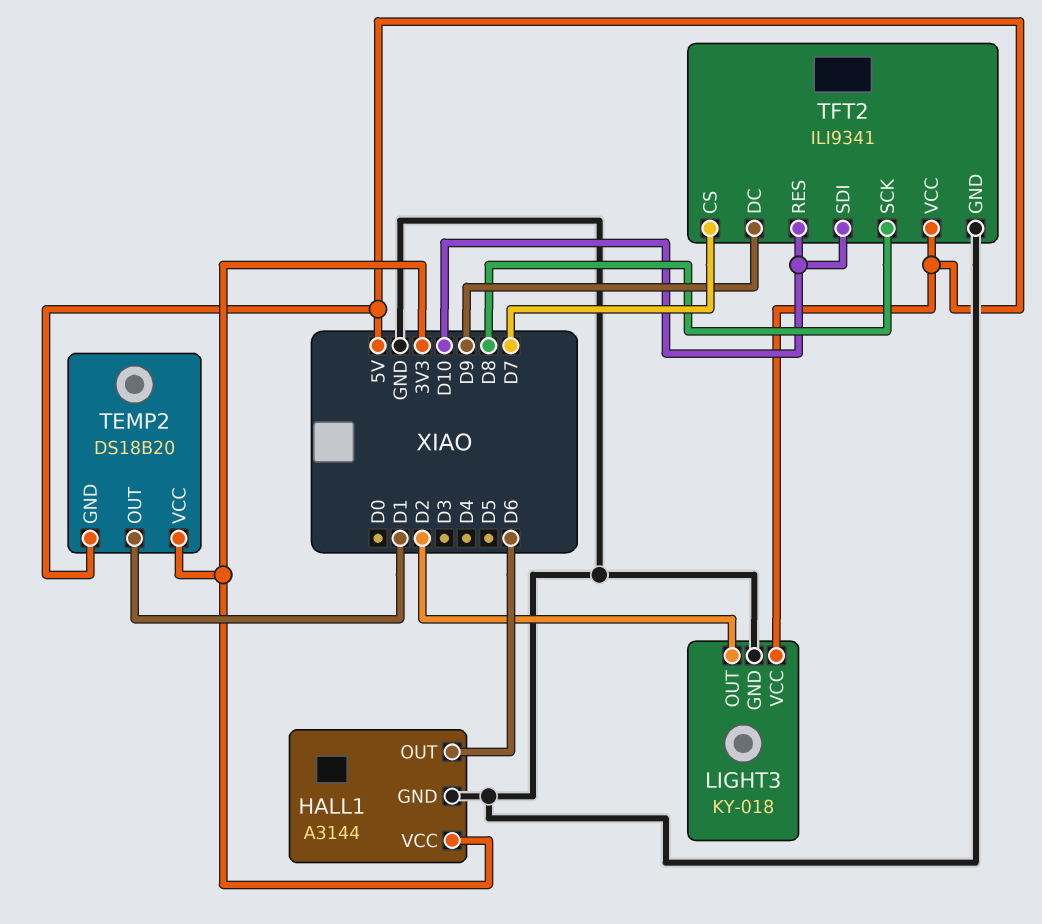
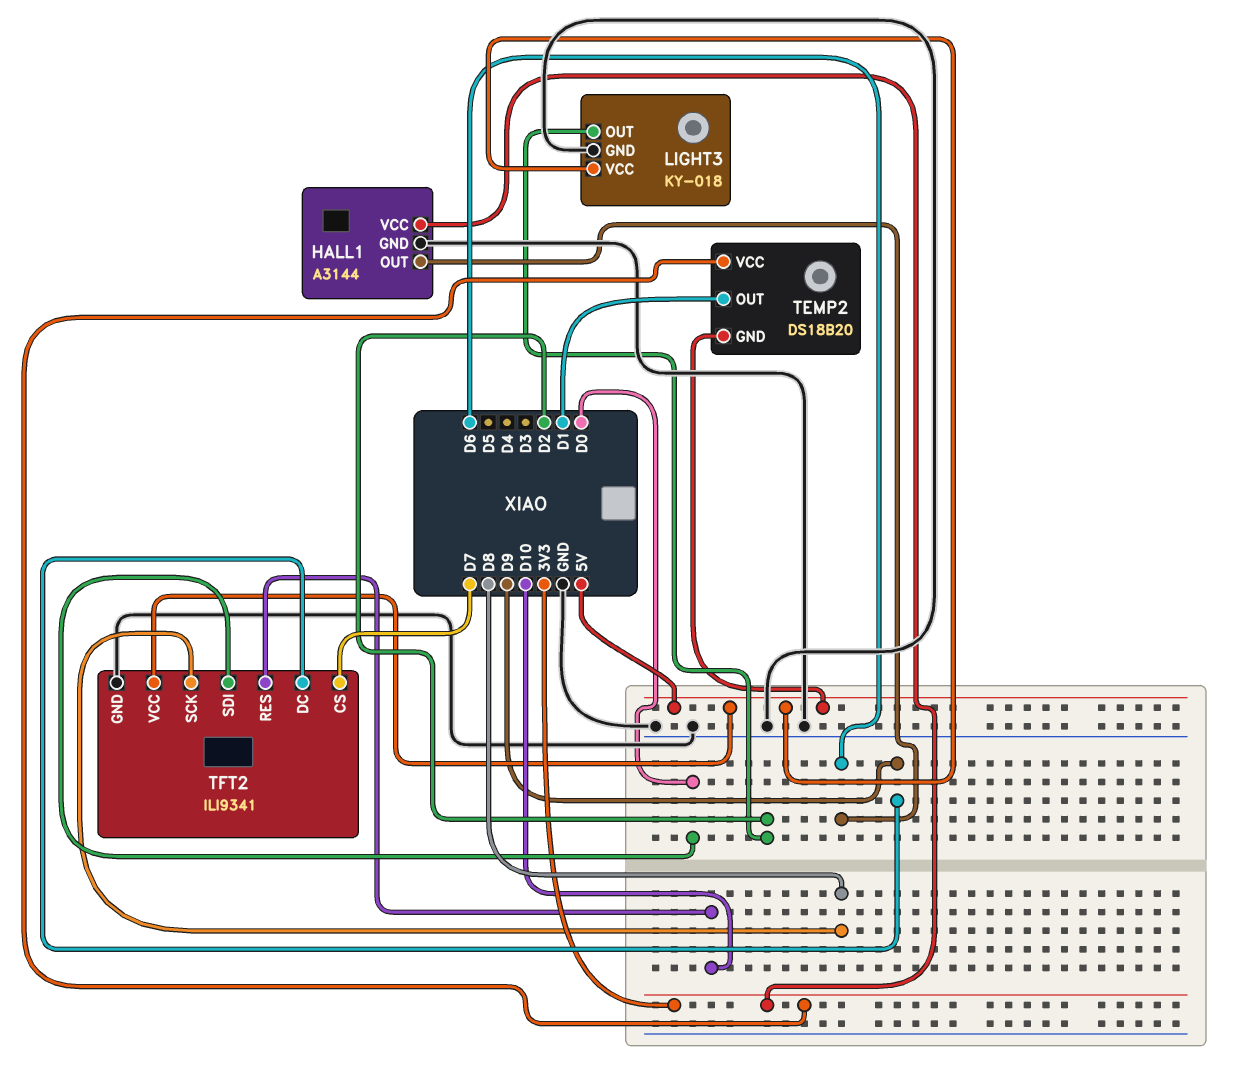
TFT2 pin SDI: D10 -> D0

